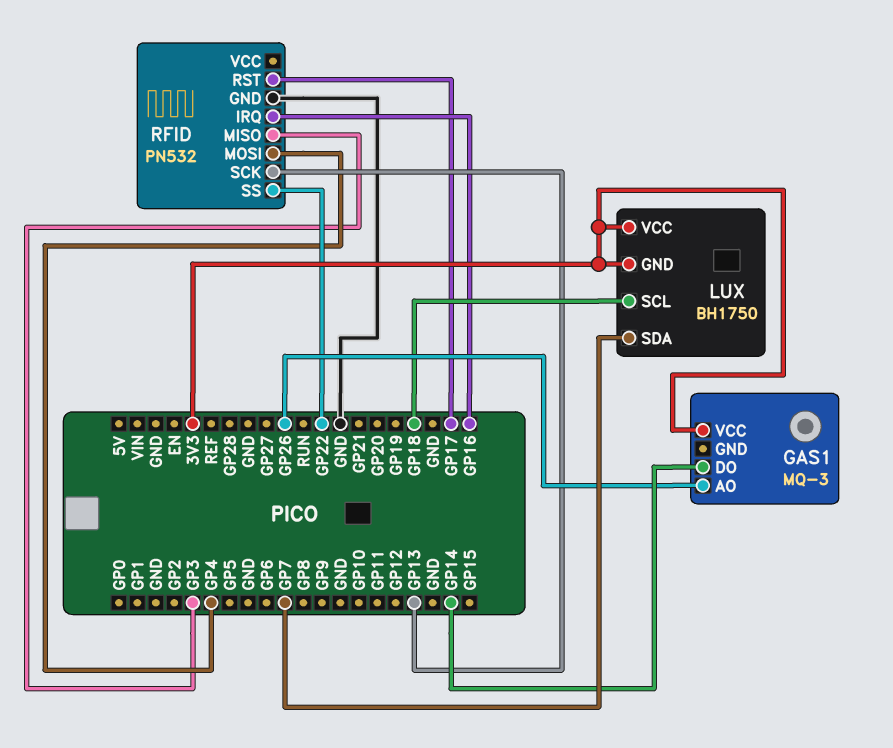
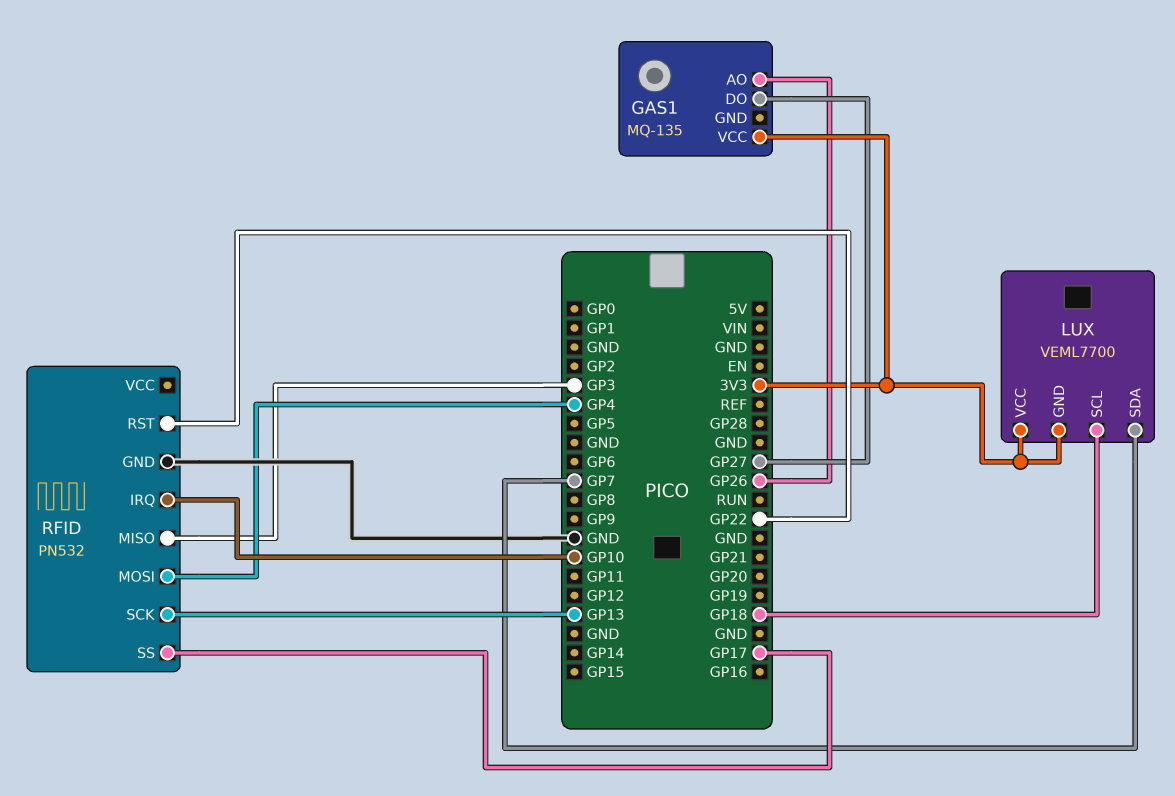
GAS1: MQ-3 -> MQ-135
GAS1 pin DO: GP14 -> GP27
LUX: BH1750 -> VEML7700
RFID pin IRQ: GP16 -> GP10
RFID pin RST: GP17 -> GP22
RFID pin SS: GP22 -> GP17

